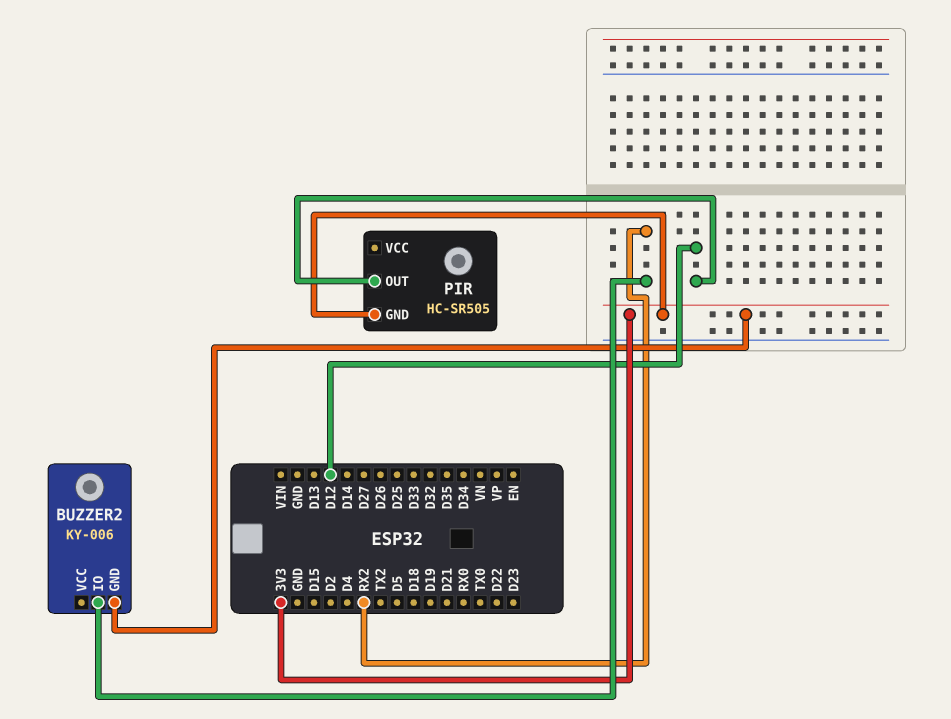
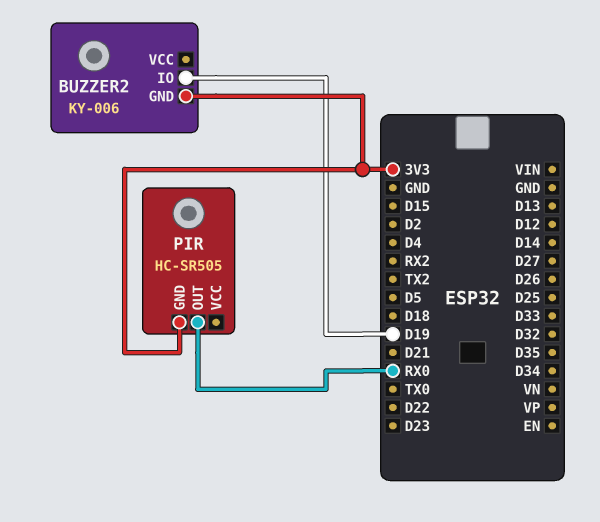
BUZZER2 pin IO: RX2 -> D19
PIR pin OUT: D12 -> RX0

